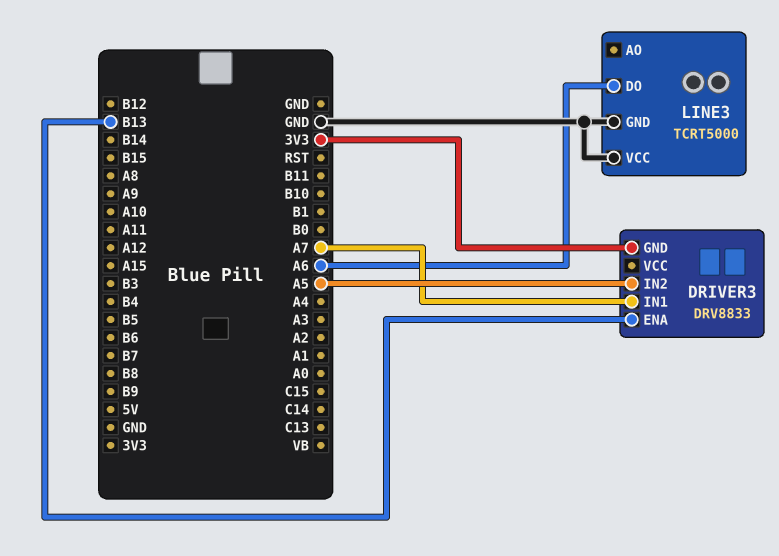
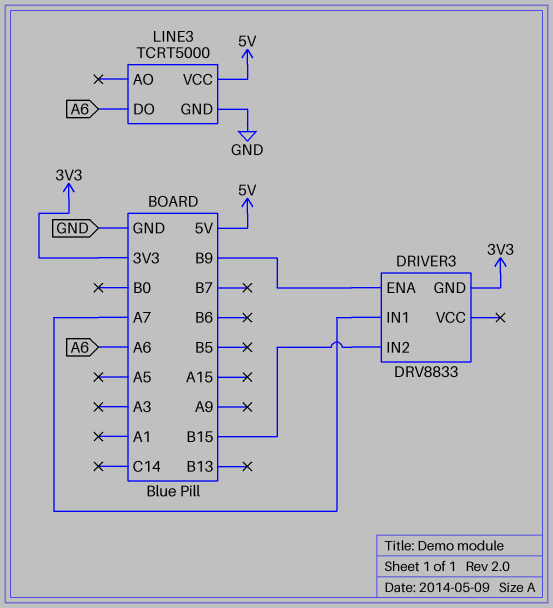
DRIVER3 pin ENA: B13 -> B9
DRIVER3 pin IN2: A5 -> B15
LINE3 pin VCC: GND -> 5V

